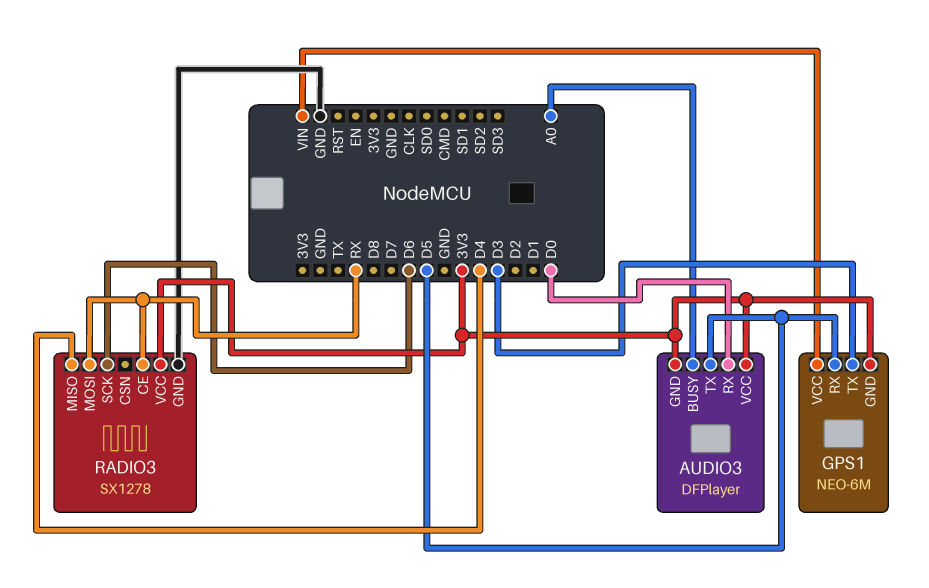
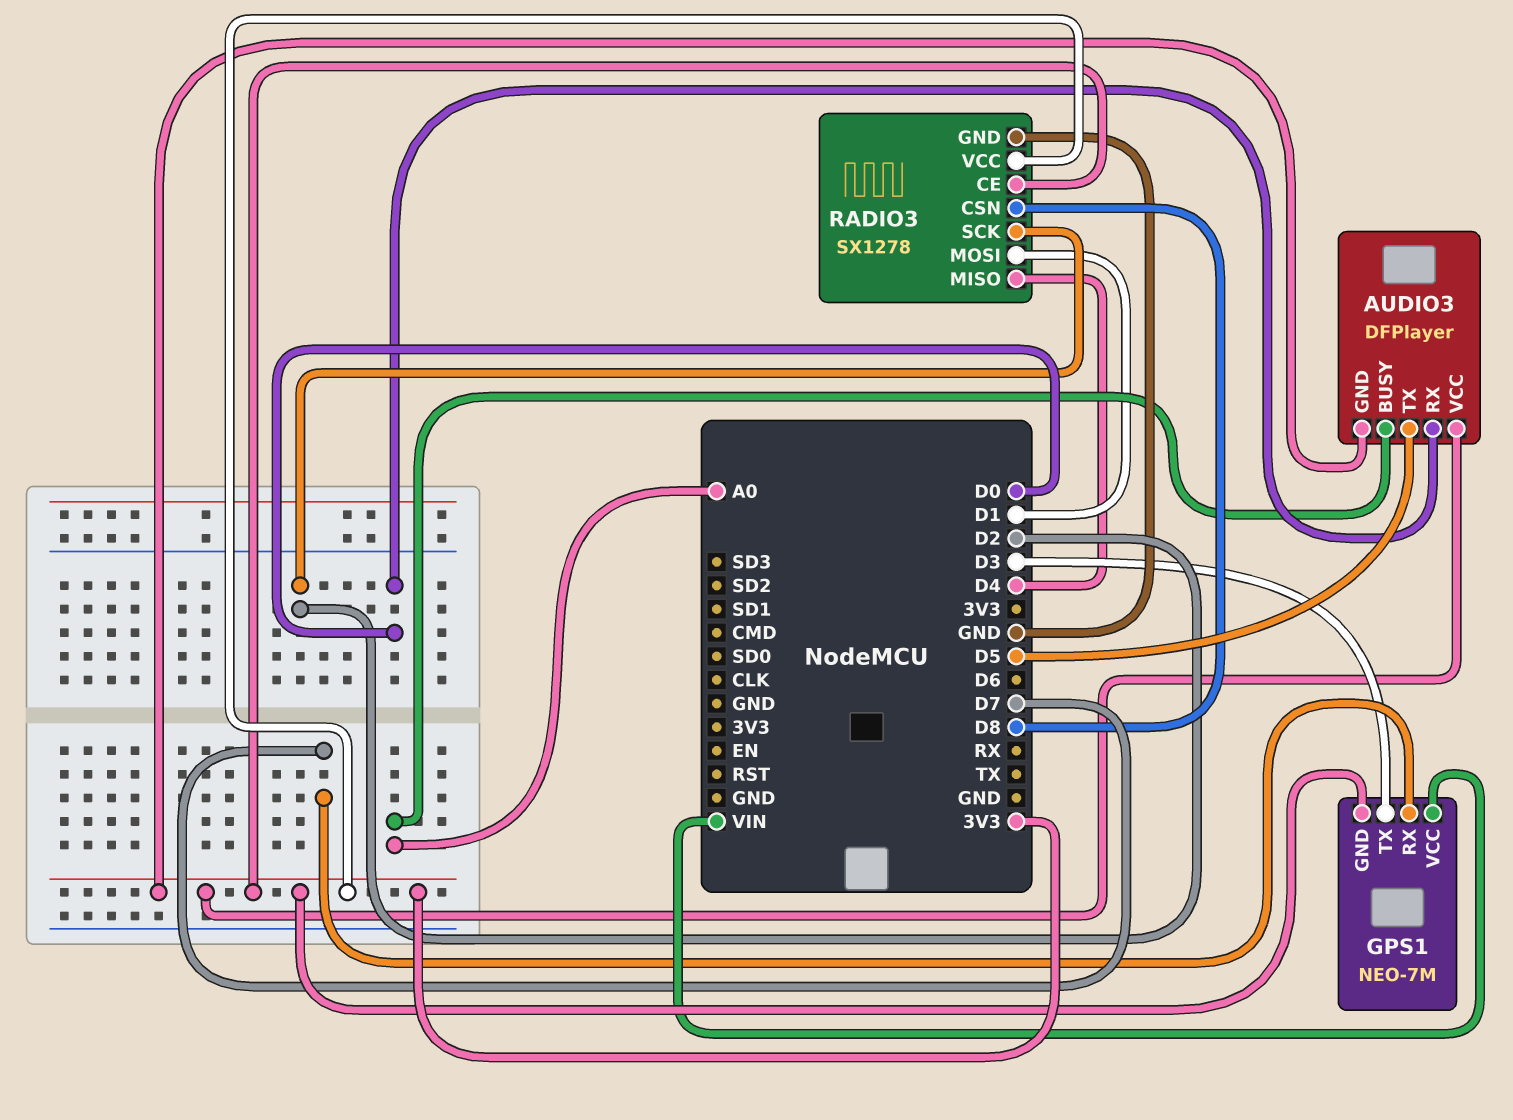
GPS1: NEO-6M -> NEO-7M
GPS1 pin RX: D5 -> D7
RADIO3 pin CE: RX -> 3V3
RADIO3 pin CSN: none -> D8
RADIO3 pin MOSI: RX -> D1
RADIO3 pin SCK: D6 -> D2

